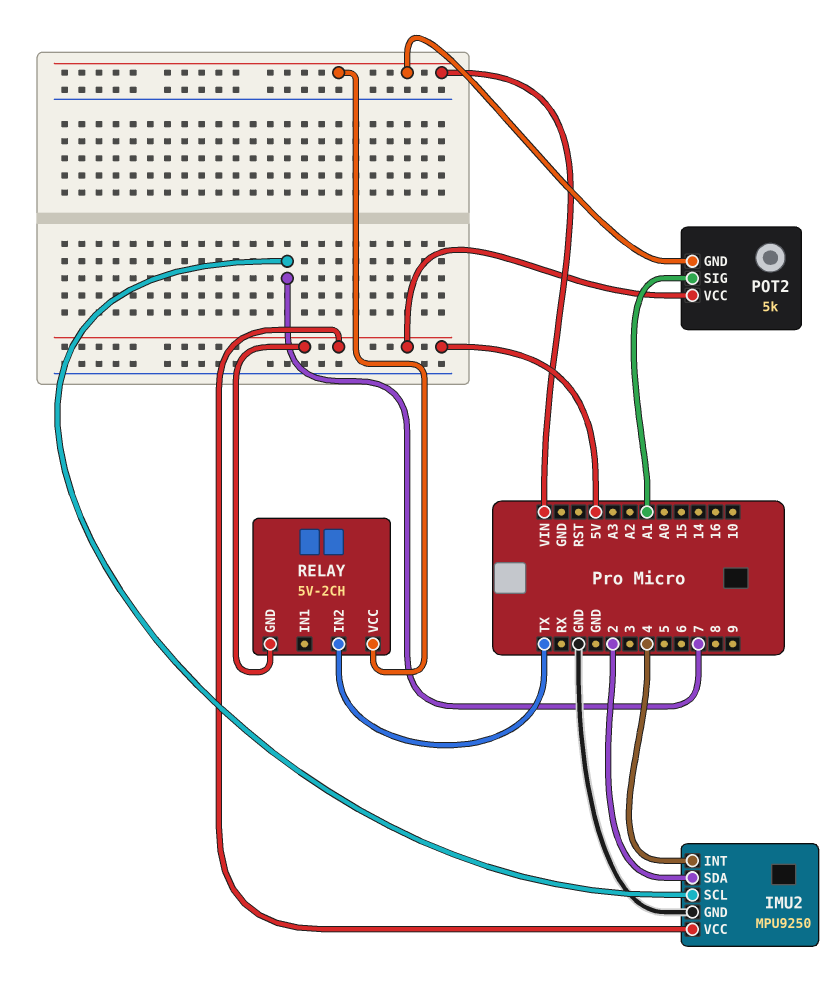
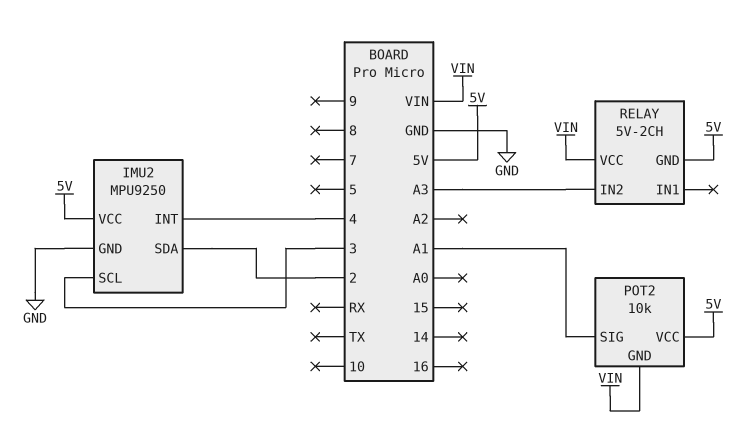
IMU2 pin SCL: 7 -> 3
POT2: 5k -> 10k
RELAY pin IN2: TX -> A3

